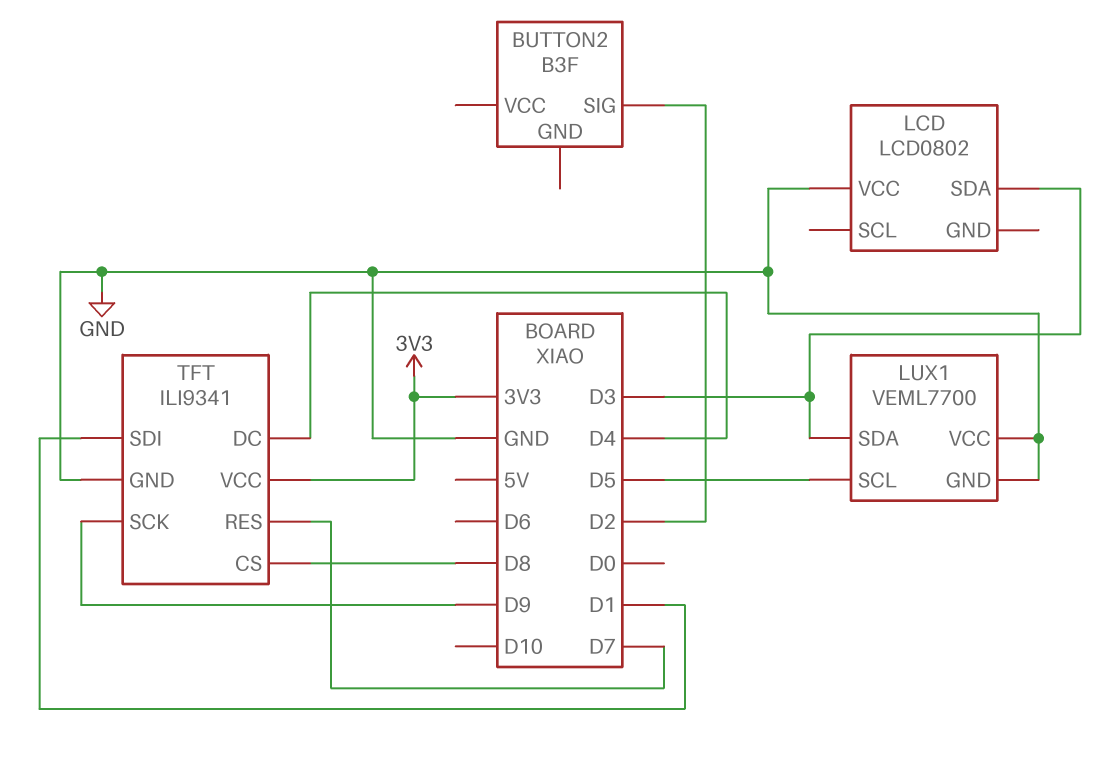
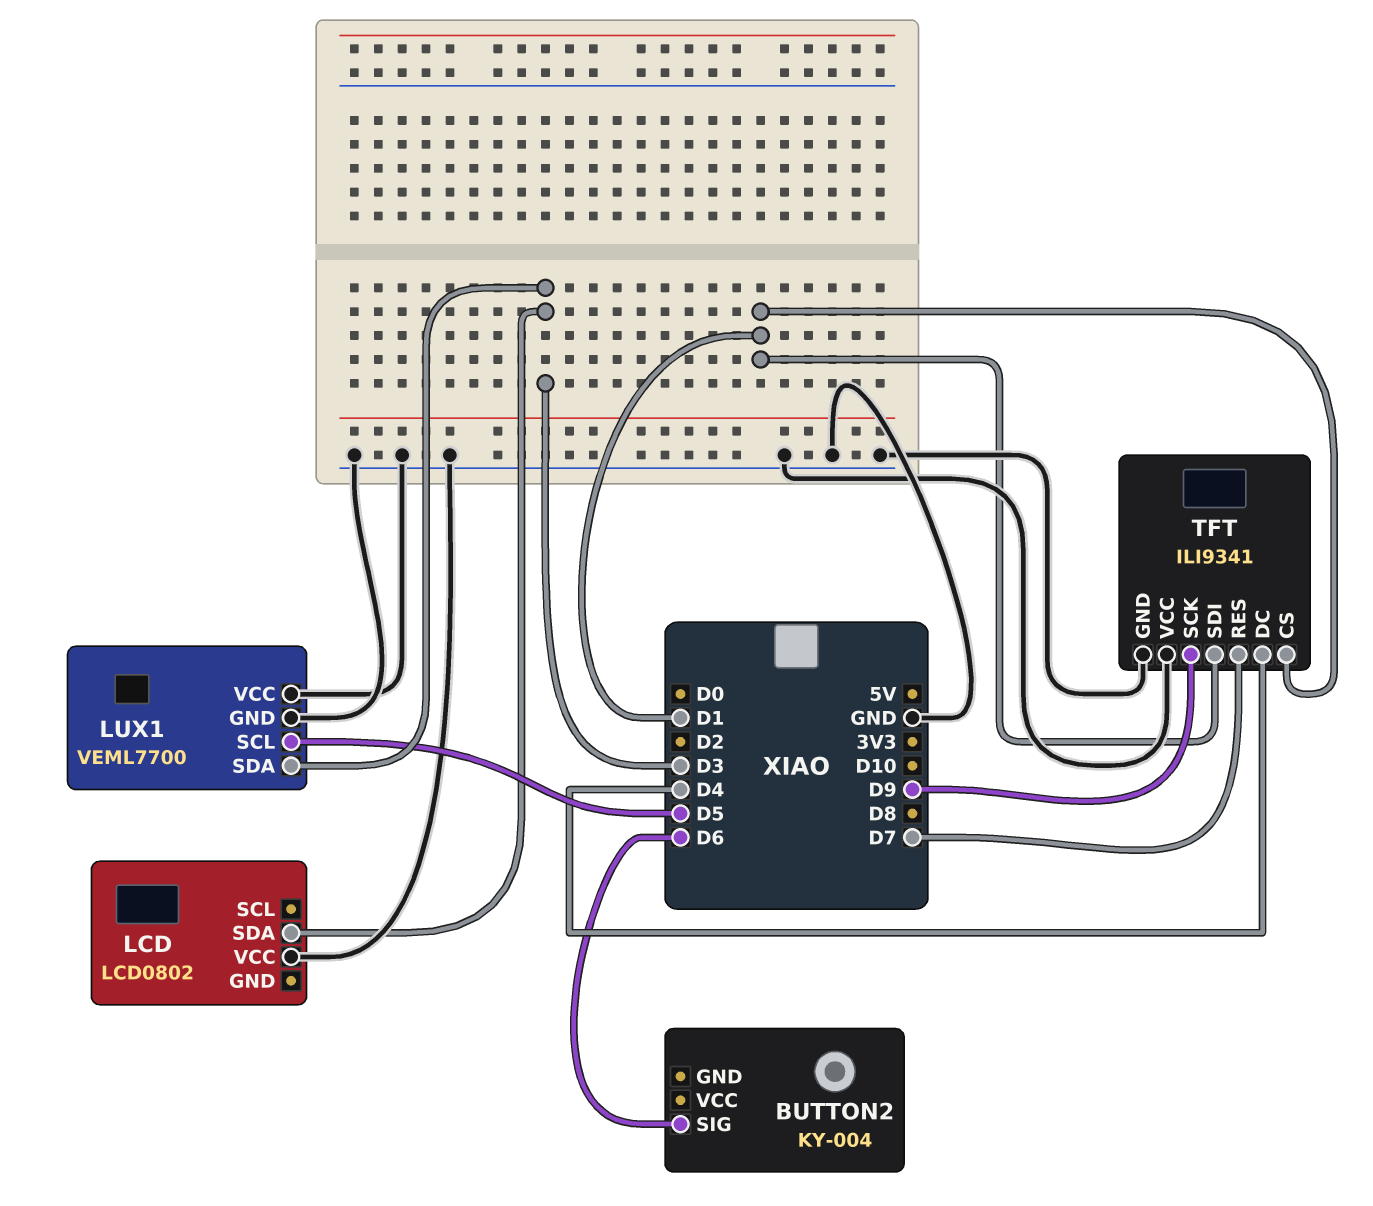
BUTTON2: B3F -> KY-004
BUTTON2 pin SIG: D2 -> D6
TFT pin CS: D8 -> D1
TFT pin VCC: 3V3 -> GND

